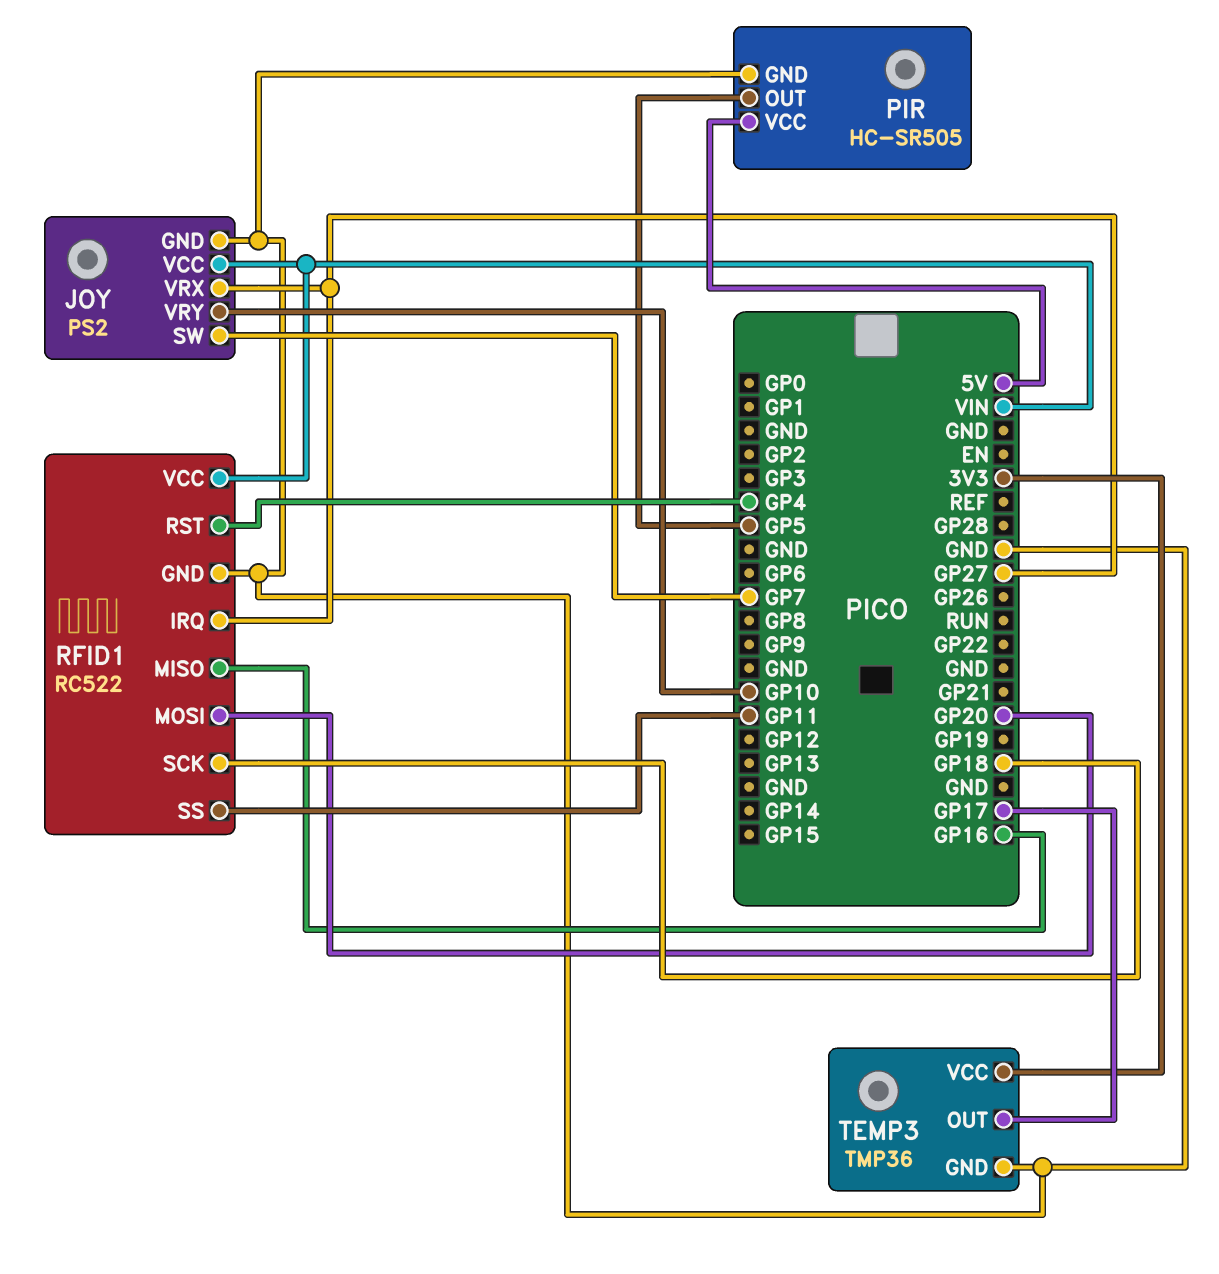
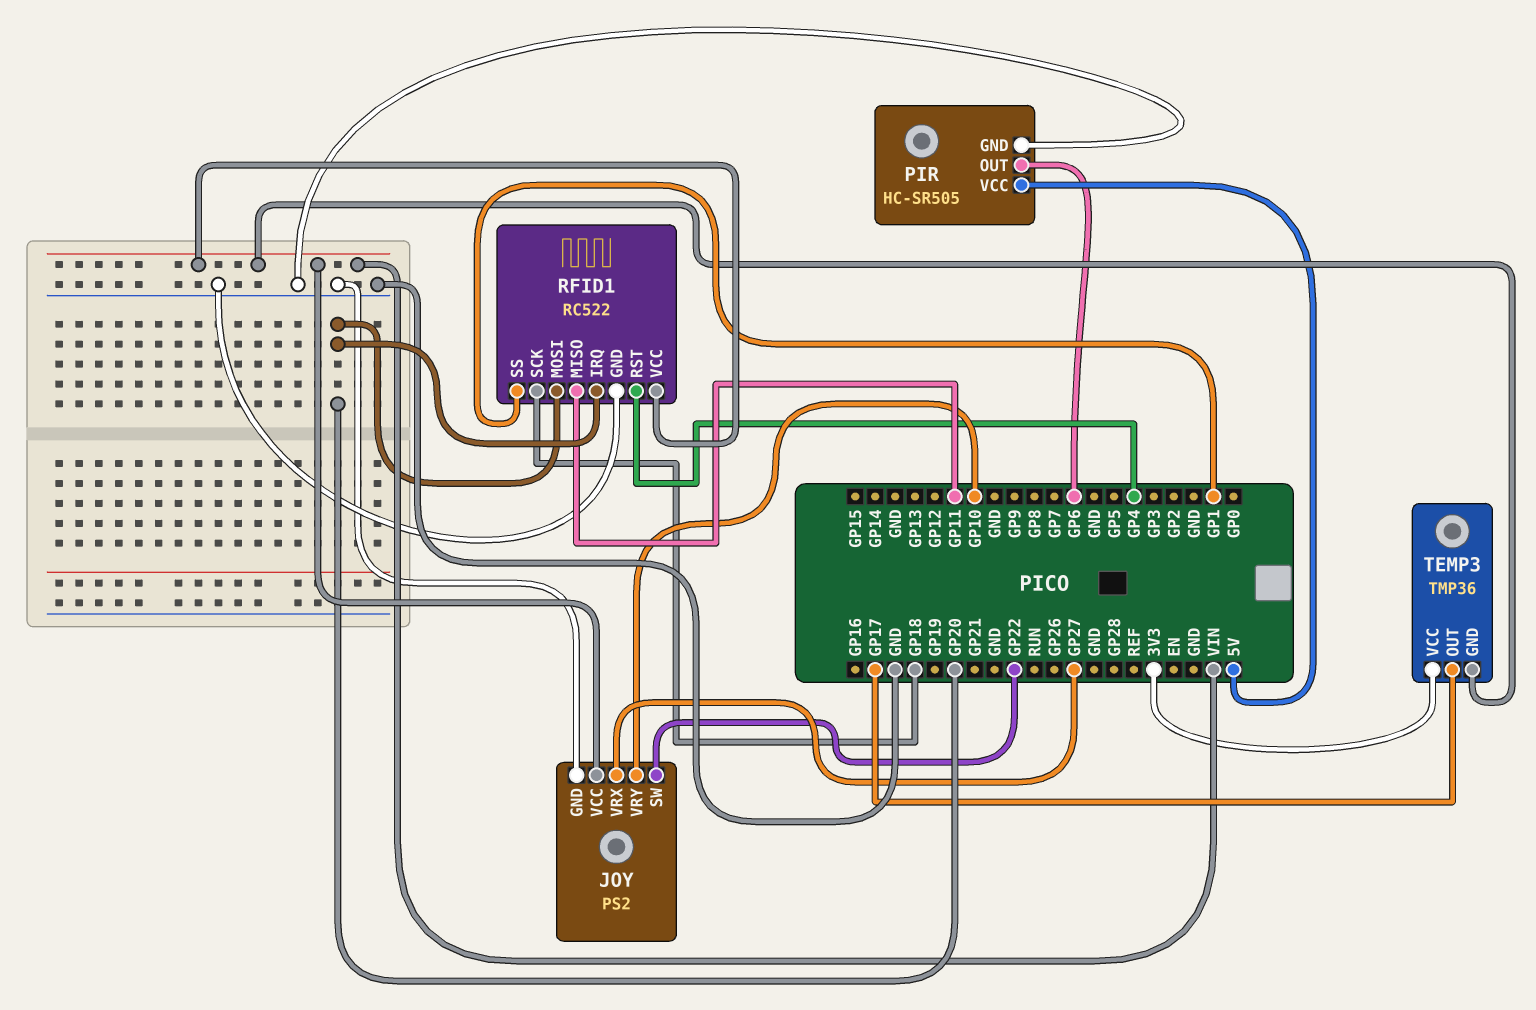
JOY pin SW: GP7 -> GP22
PIR pin OUT: GP5 -> GP6
RFID1 pin IRQ: GP27 -> GP20
RFID1 pin MISO: GP16 -> GP11
RFID1 pin SS: GP11 -> GP1
TEMP3 pin GND: GND -> VIN

